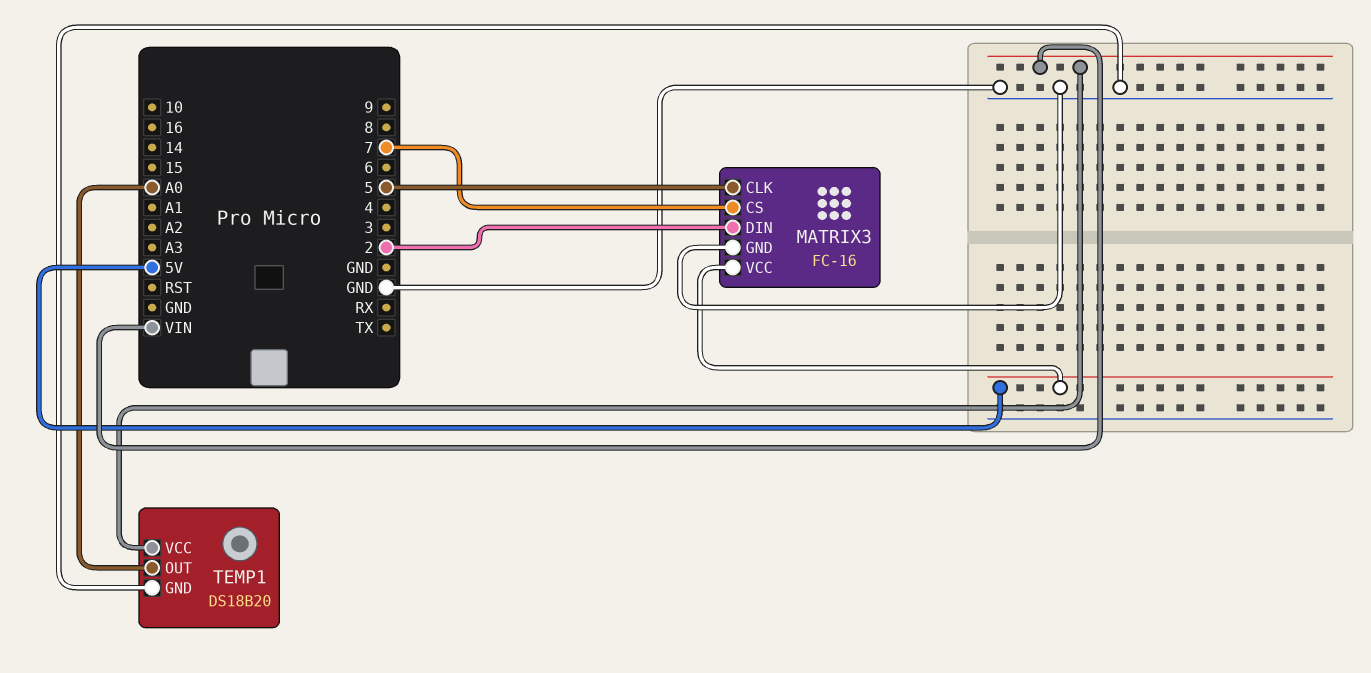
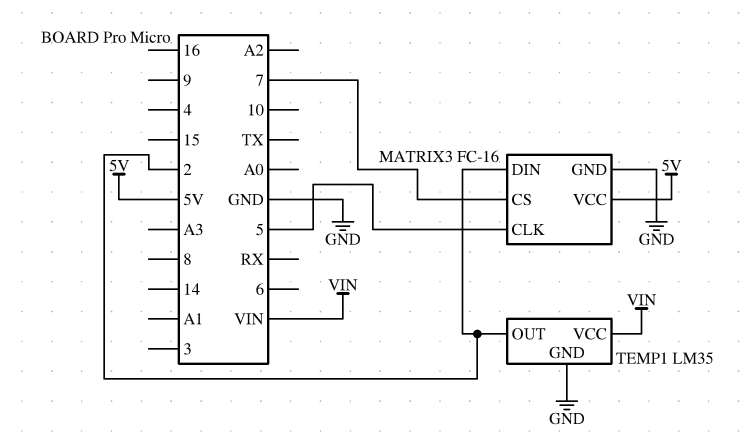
TEMP1: DS18B20 -> LM35
TEMP1 pin OUT: A0 -> 2

